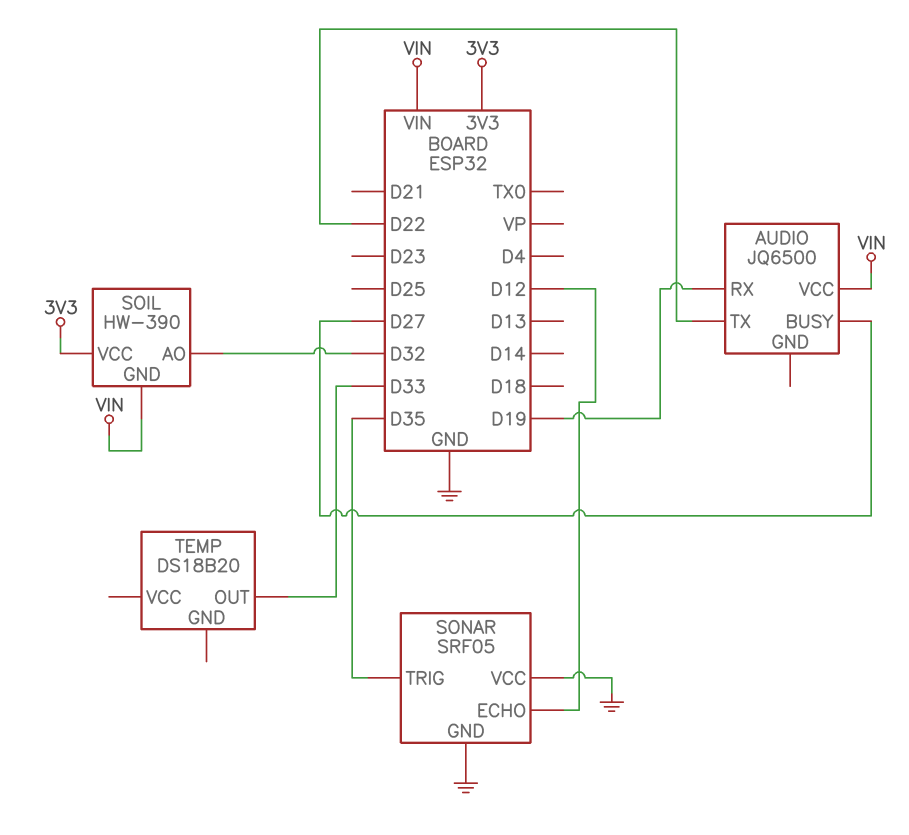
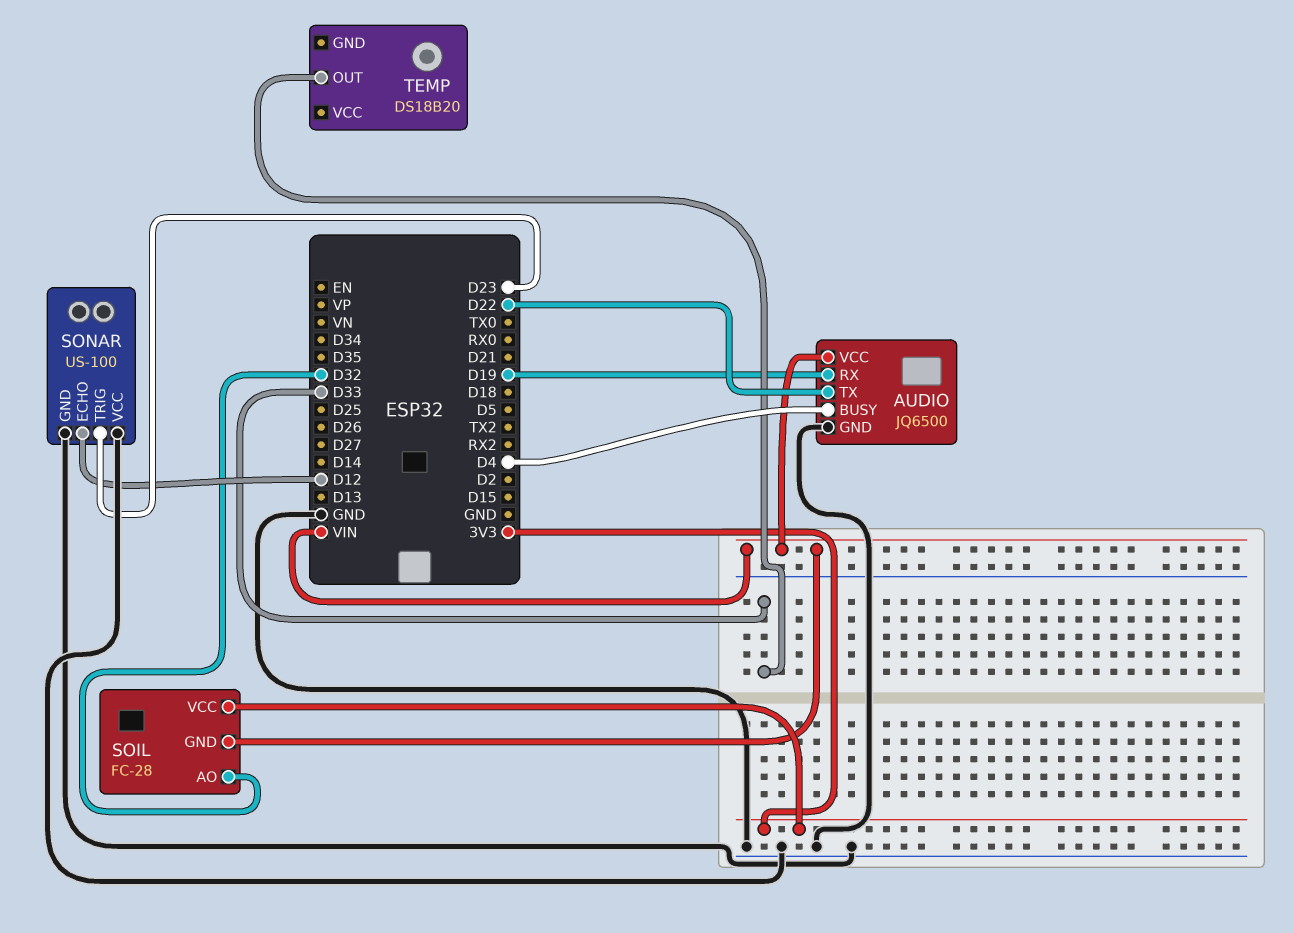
AUDIO pin BUSY: D27 -> D4
AUDIO pin GND: none -> GND
SOIL: HW-390 -> FC-28
SONAR: SRF05 -> US-100
SONAR pin TRIG: D35 -> D23

